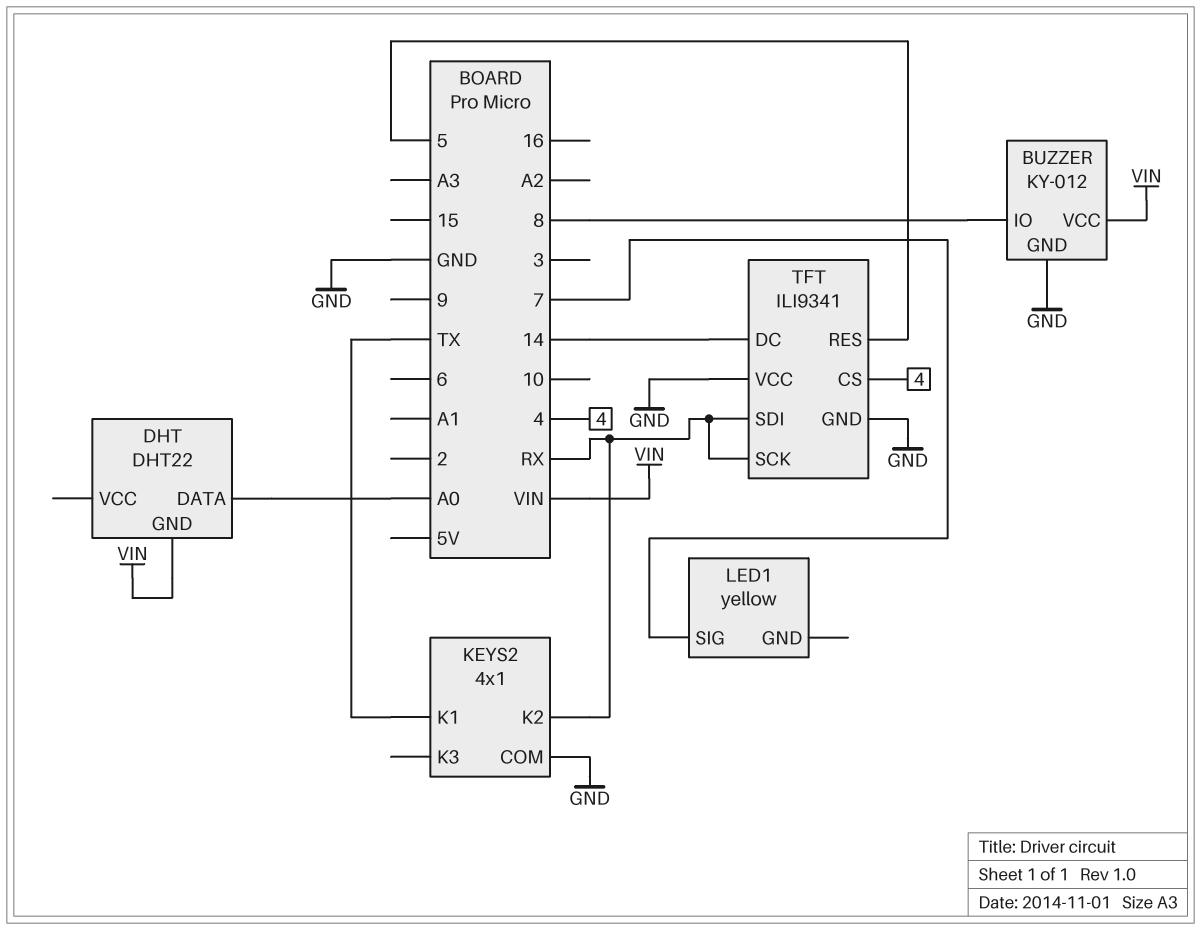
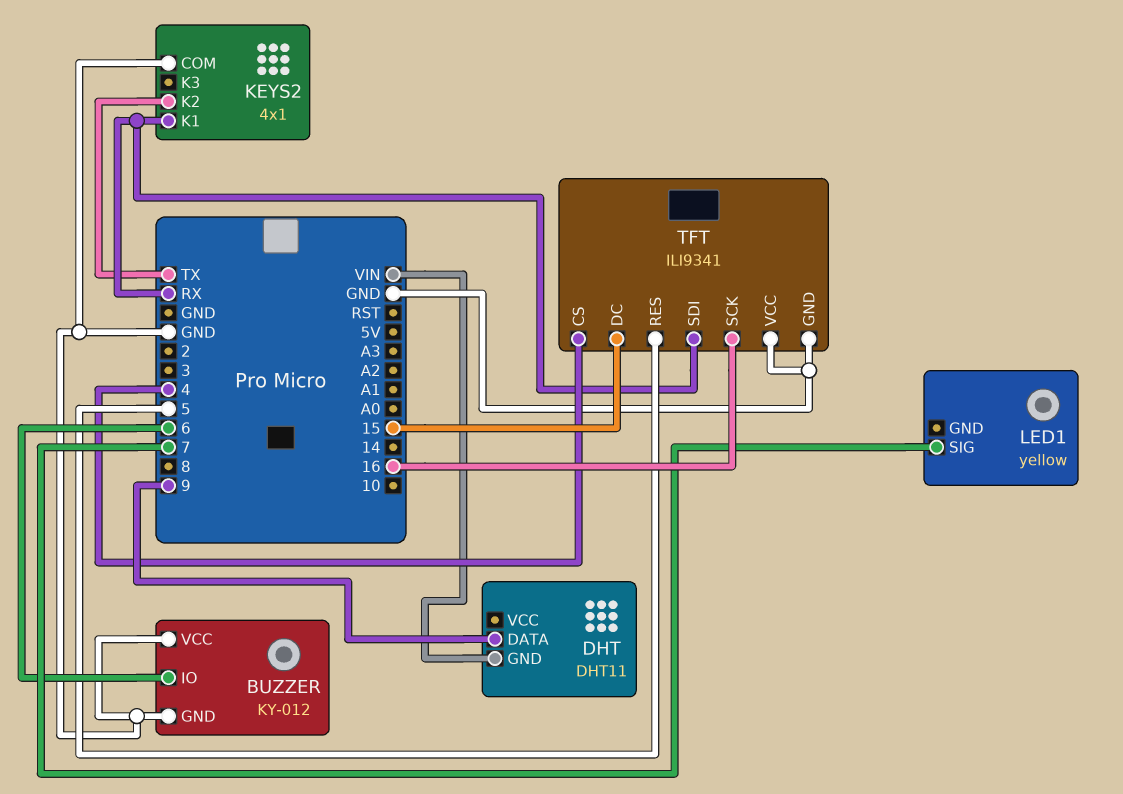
BUZZER pin IO: 8 -> 6
BUZZER pin VCC: VIN -> GND
DHT: DHT22 -> DHT11
DHT pin DATA: A0 -> 9
KEYS2 pin K1: TX -> RX
KEYS2 pin K2: RX -> TX
TFT pin DC: 14 -> 15
TFT pin SCK: RX -> 16

